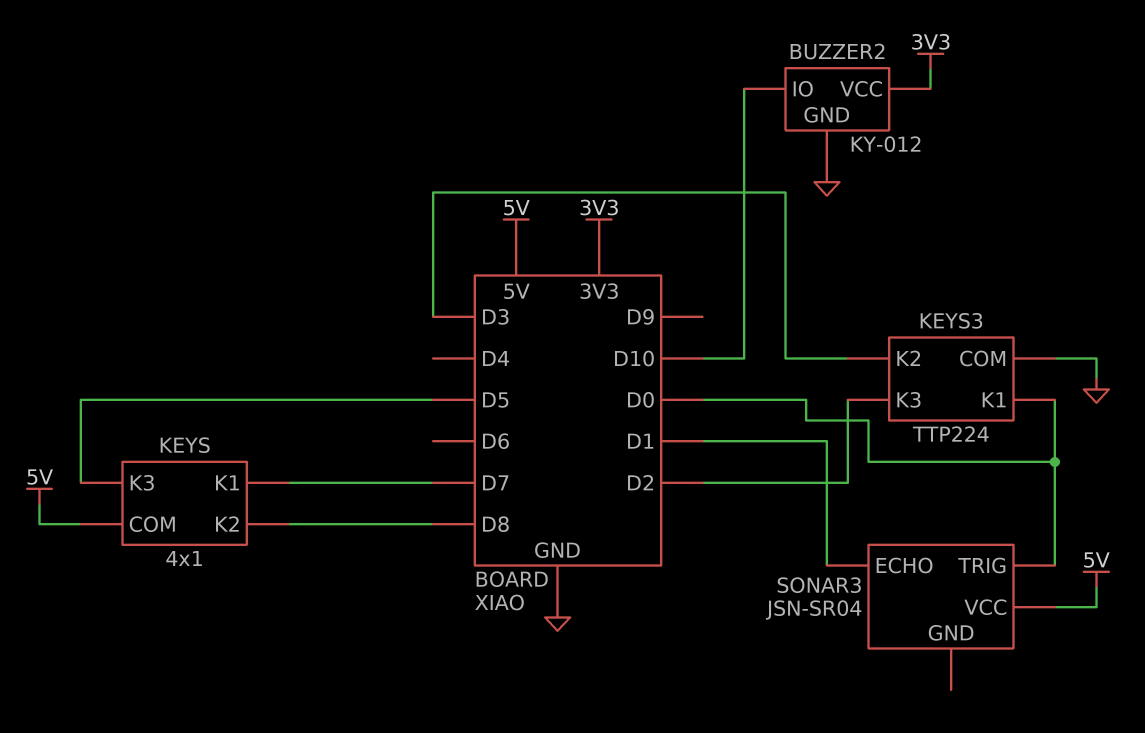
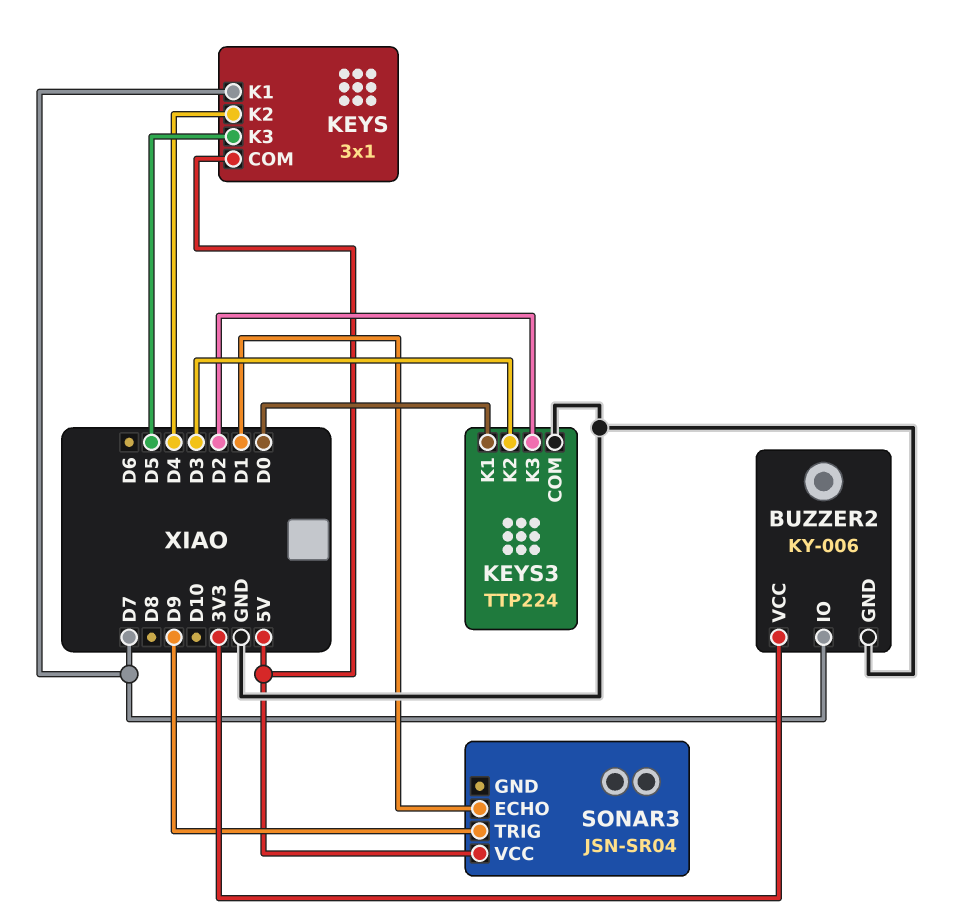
BUZZER2: KY-012 -> KY-006
BUZZER2 pin IO: D10 -> D7
KEYS: 4x1 -> 3x1
KEYS pin K2: D8 -> D4
SONAR3 pin TRIG: D0 -> D9

